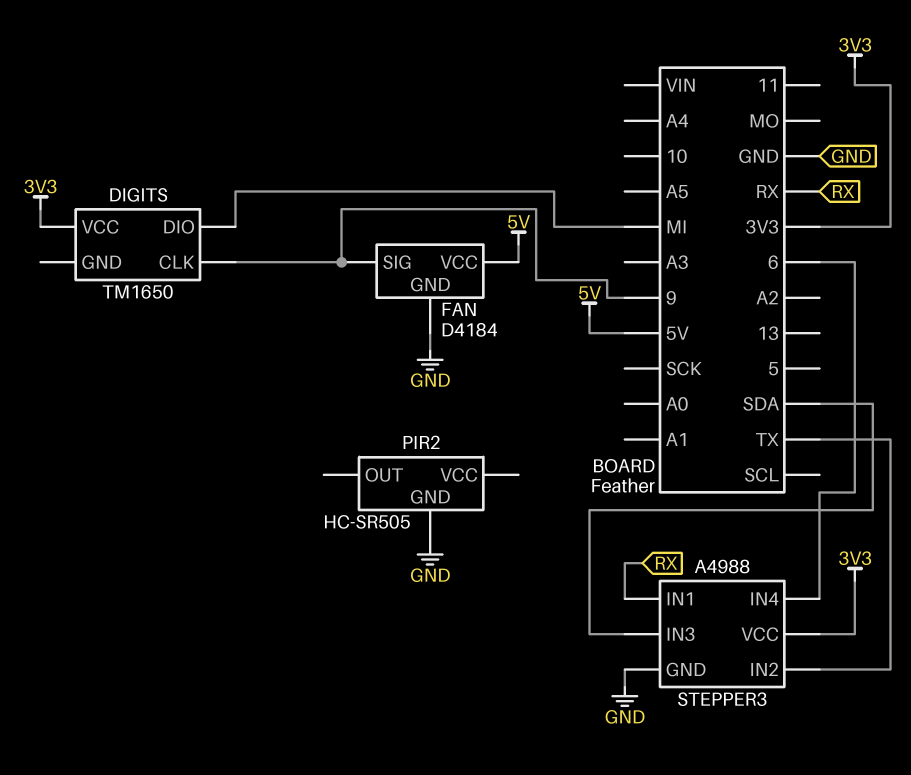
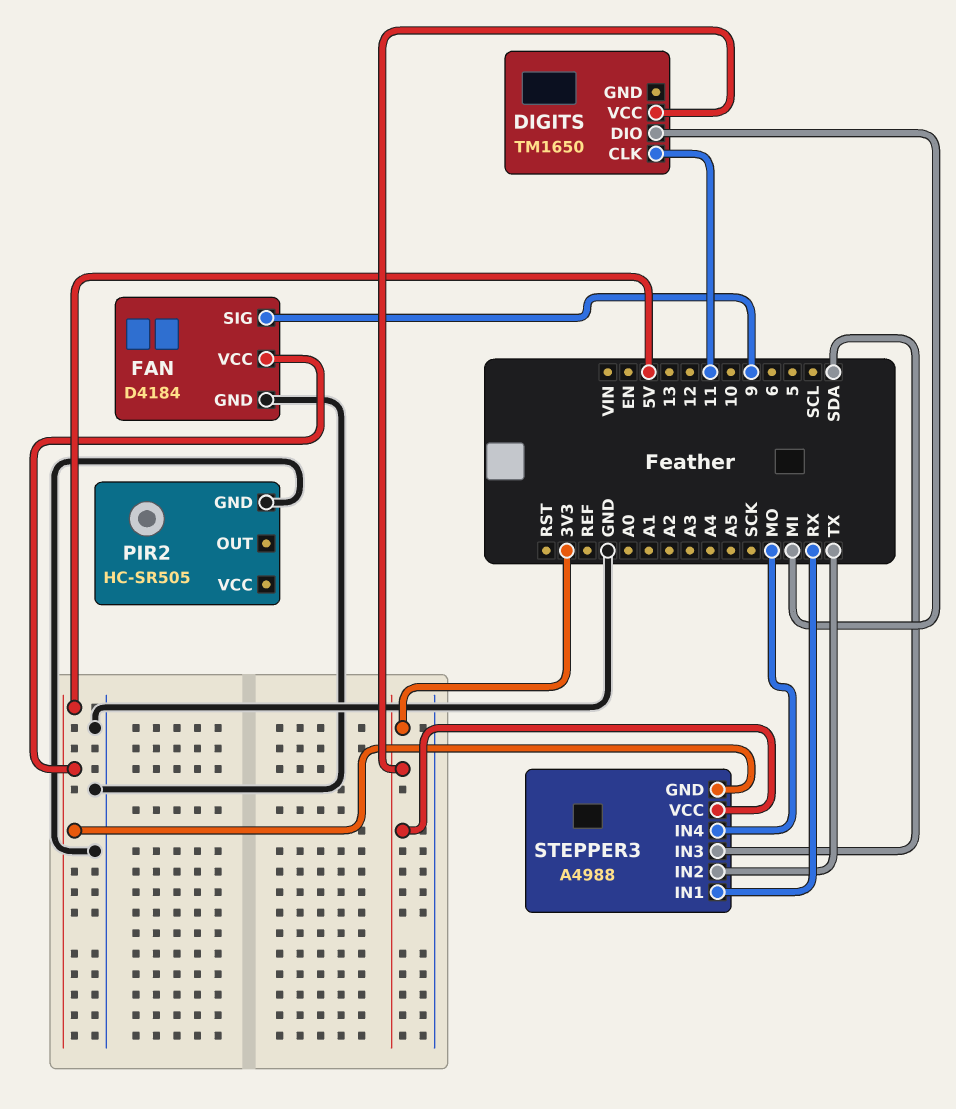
DIGITS pin CLK: 9 -> 11
STEPPER3 pin GND: GND -> 5V
STEPPER3 pin IN4: 6 -> MO

